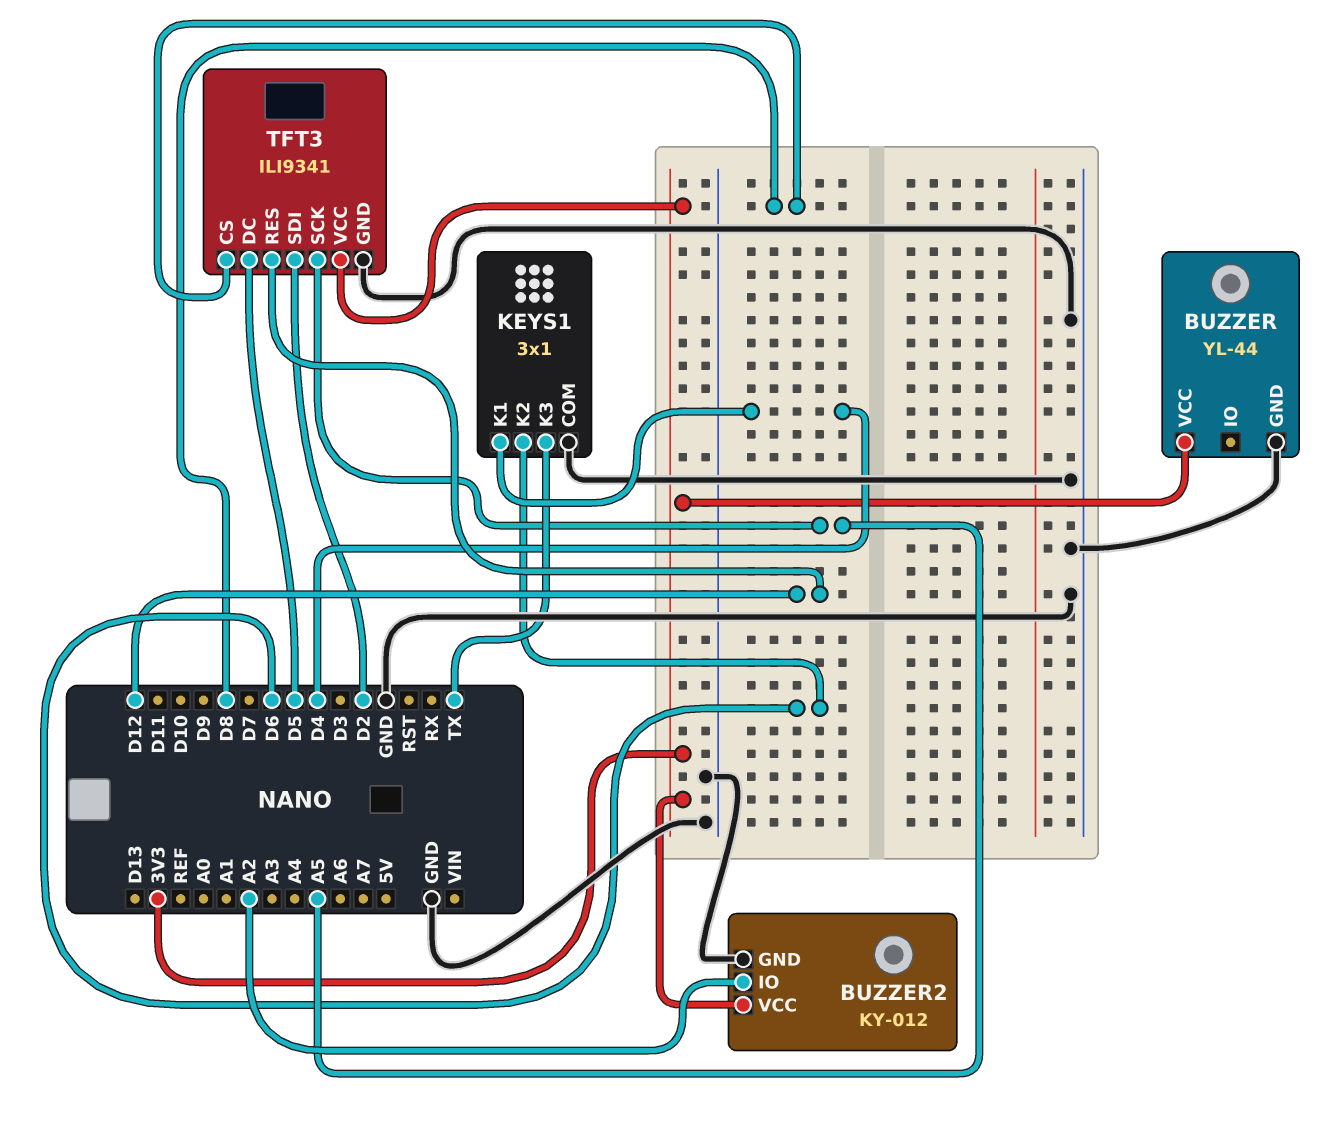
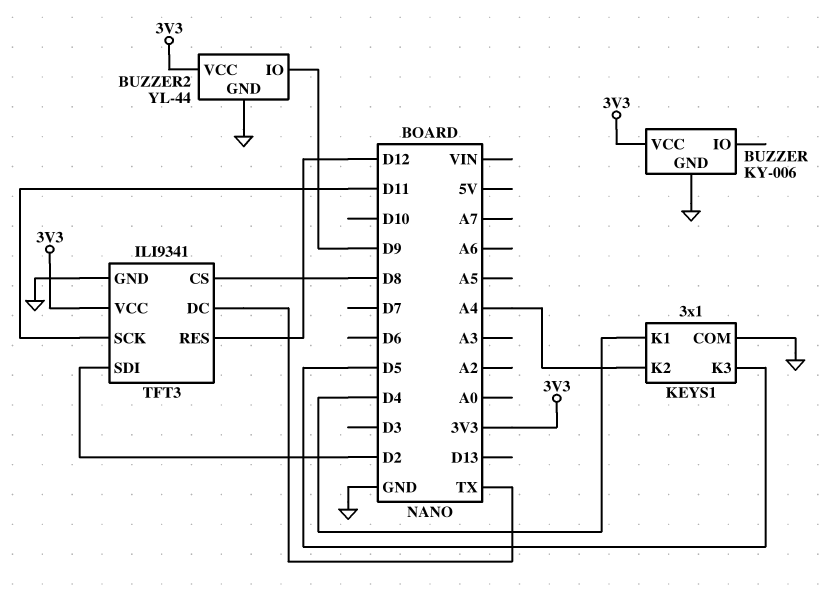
BUZZER: YL-44 -> KY-006
BUZZER2: KY-012 -> YL-44
BUZZER2 pin IO: A2 -> D9
KEYS1 pin K2: D6 -> A4
KEYS1 pin K3: TX -> D5
TFT3 pin DC: D5 -> TX
TFT3 pin SCK: A5 -> D11

